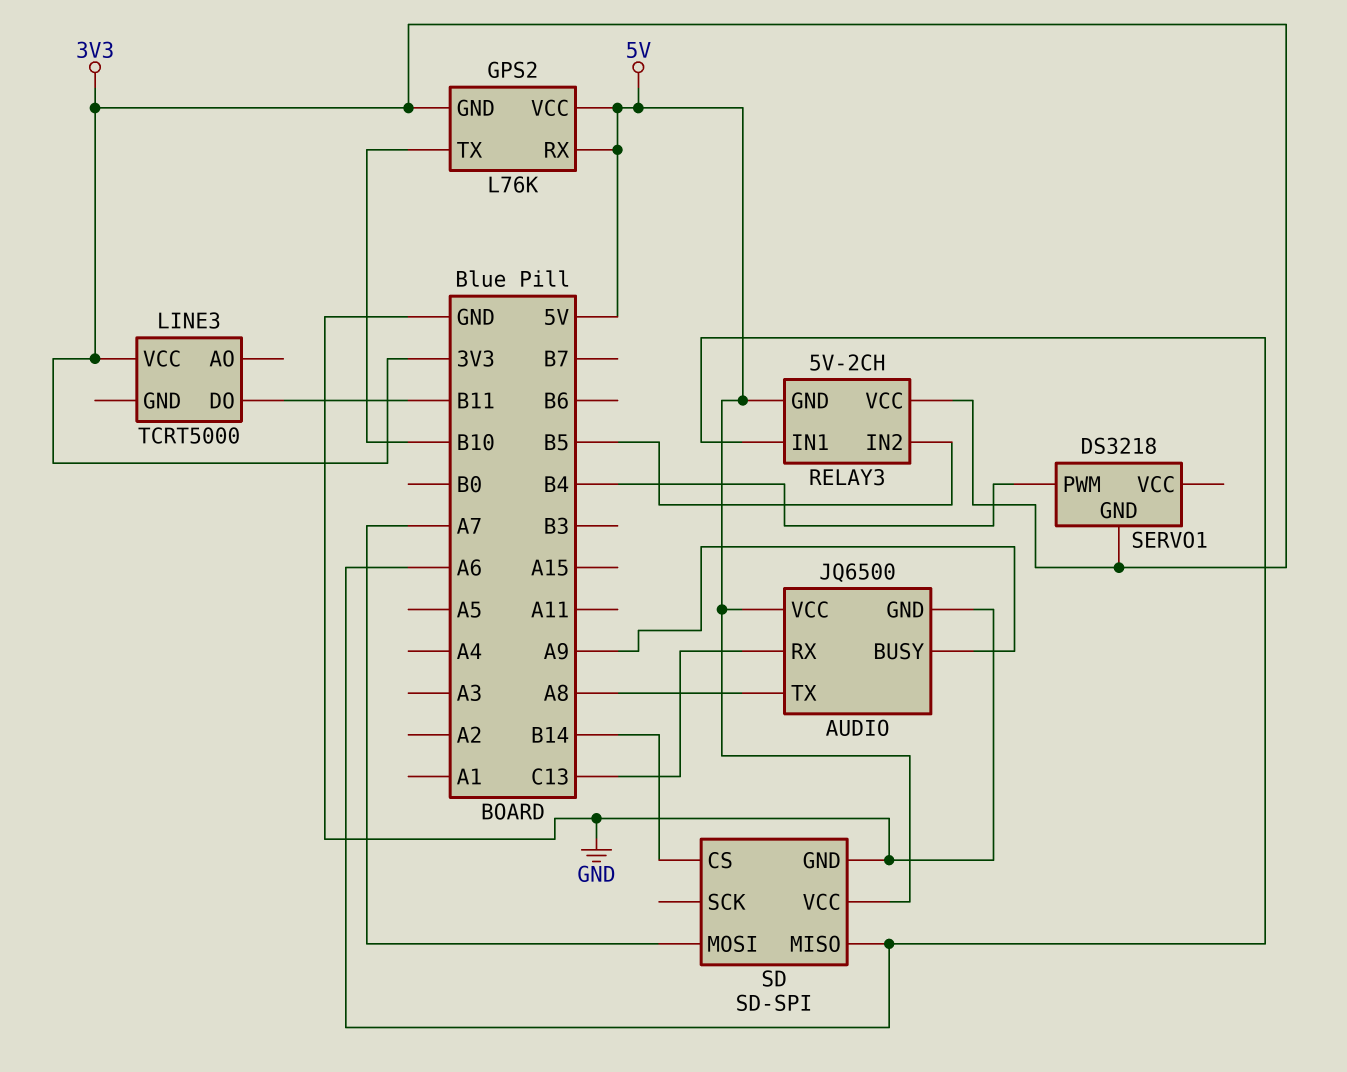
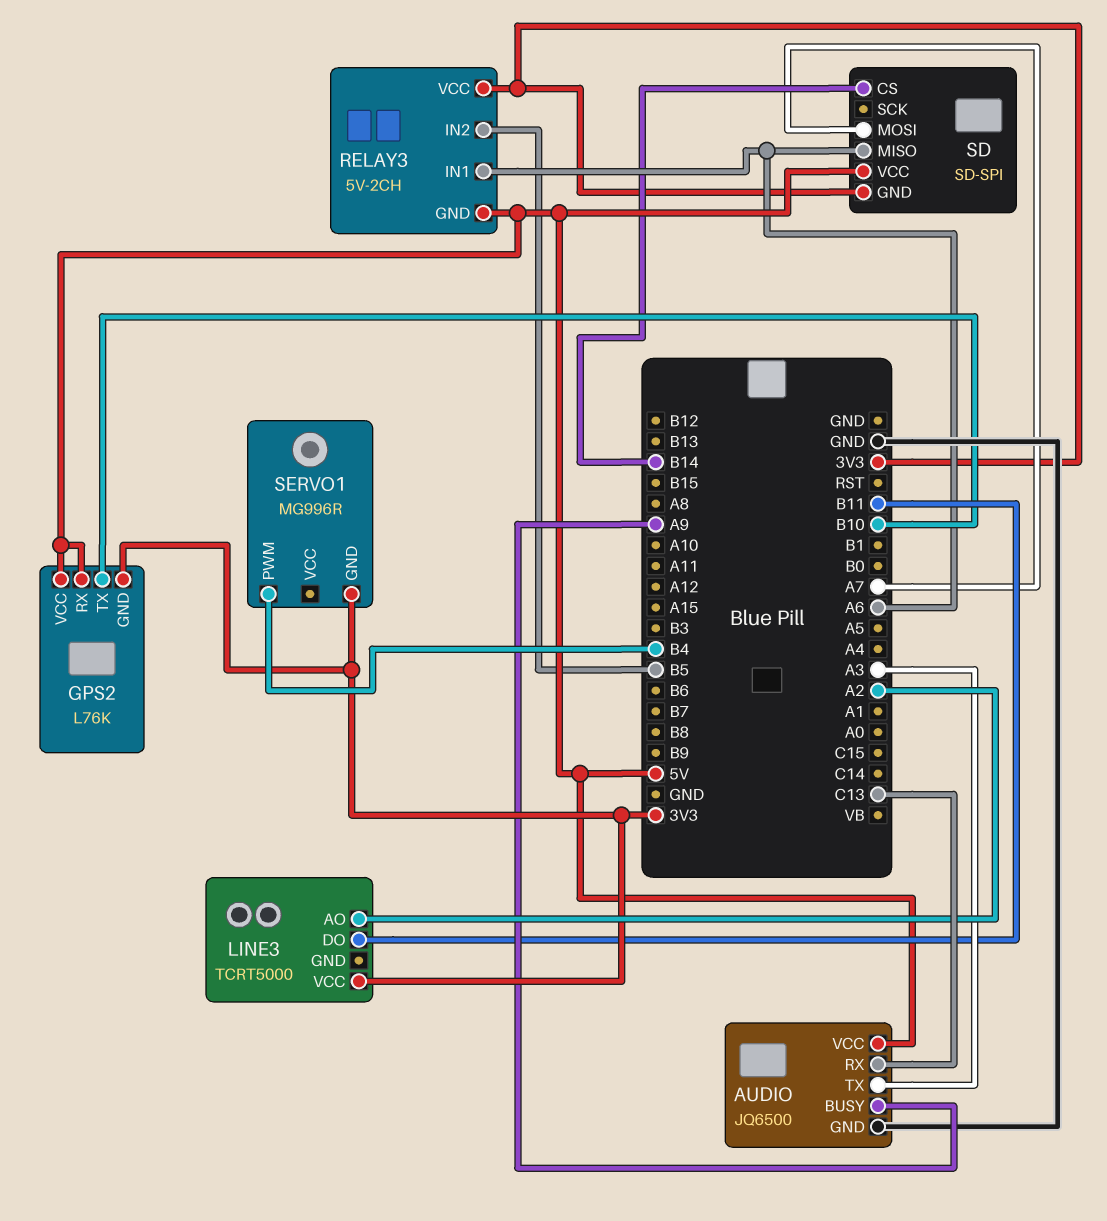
AUDIO pin TX: A8 -> A3
LINE3 pin AO: none -> A2
SD pin GND: GND -> 3V3
SERVO1: DS3218 -> MG996R

